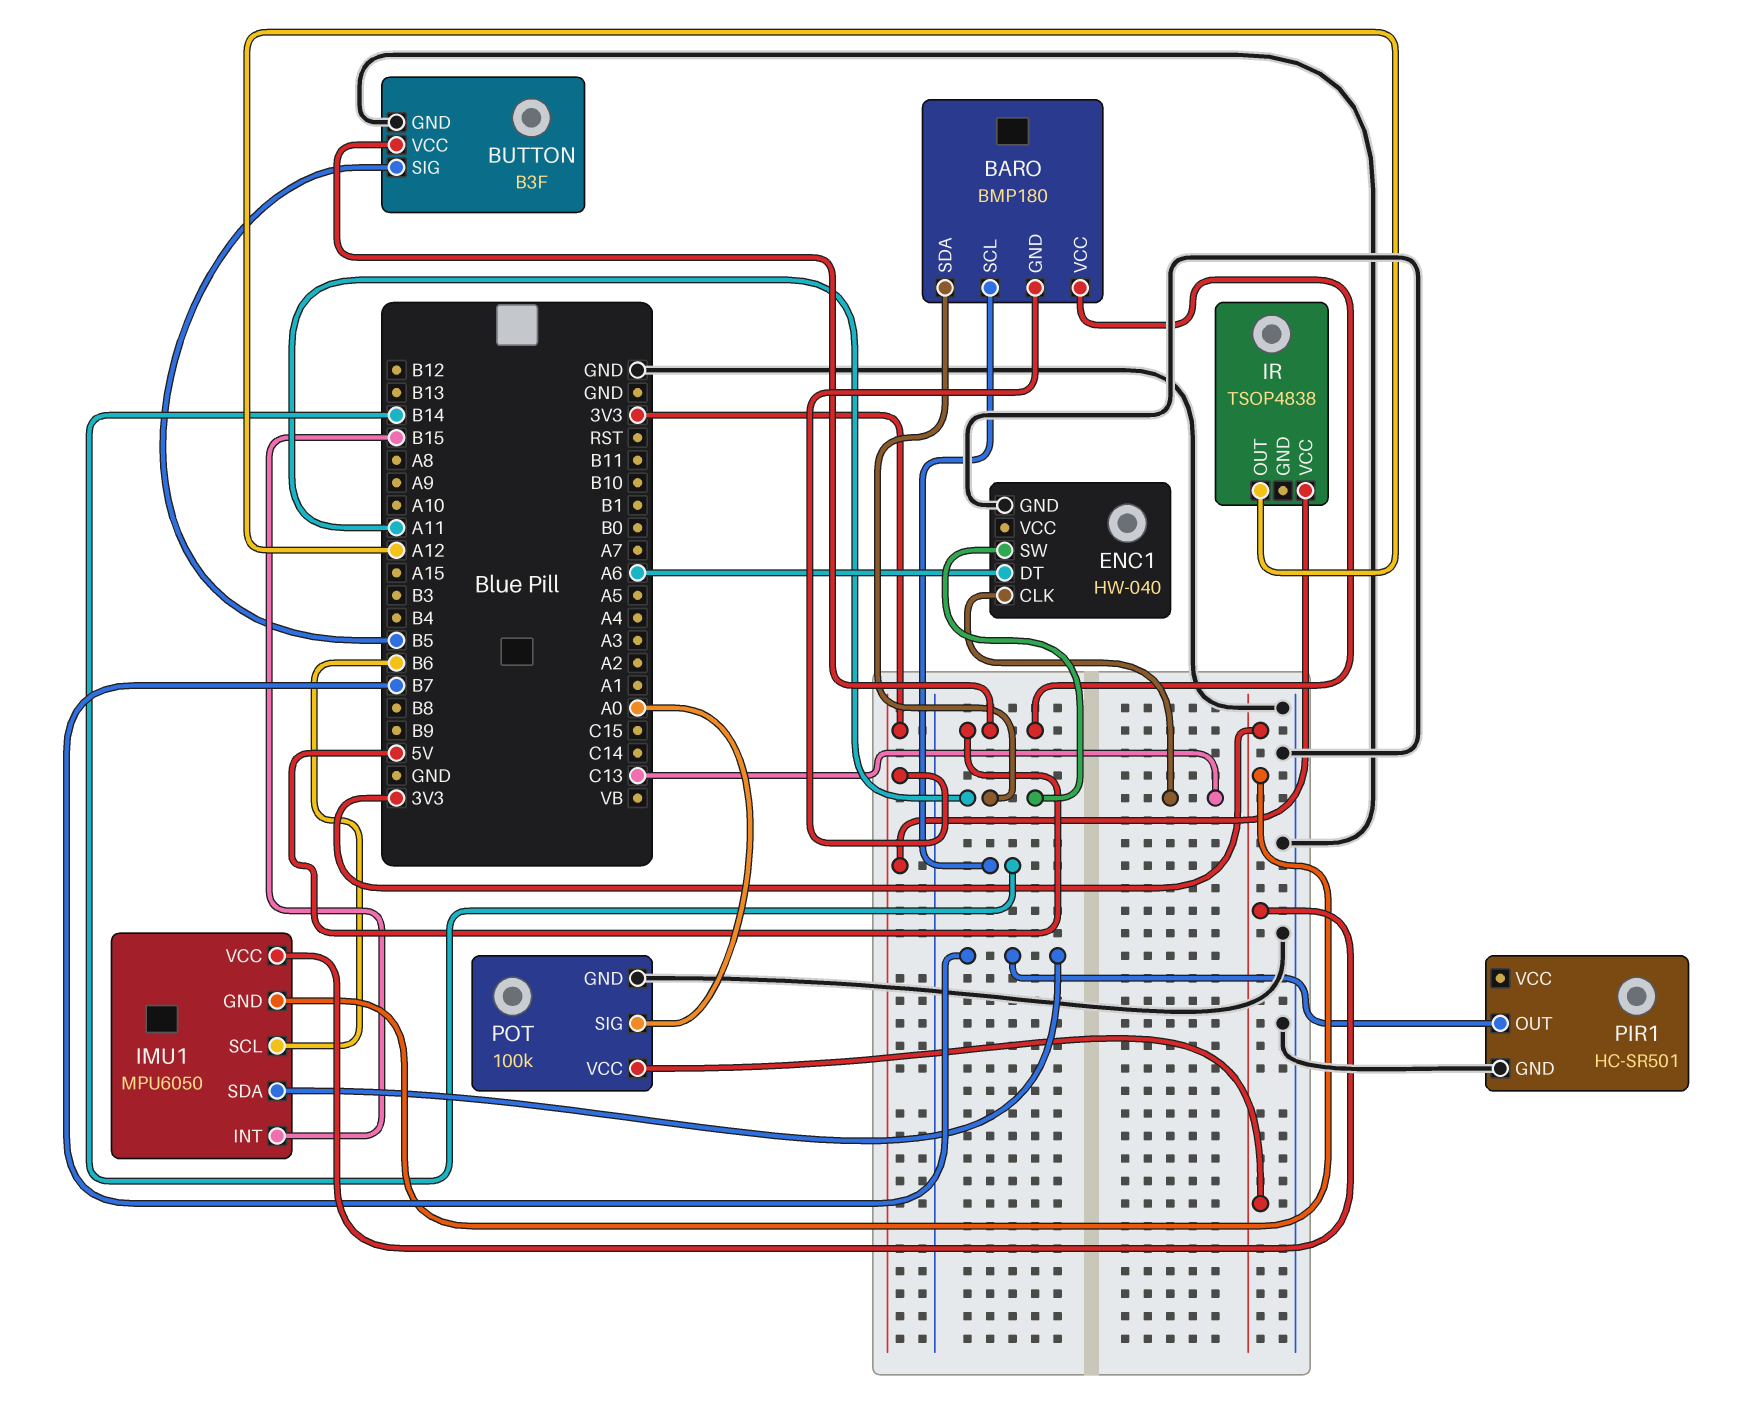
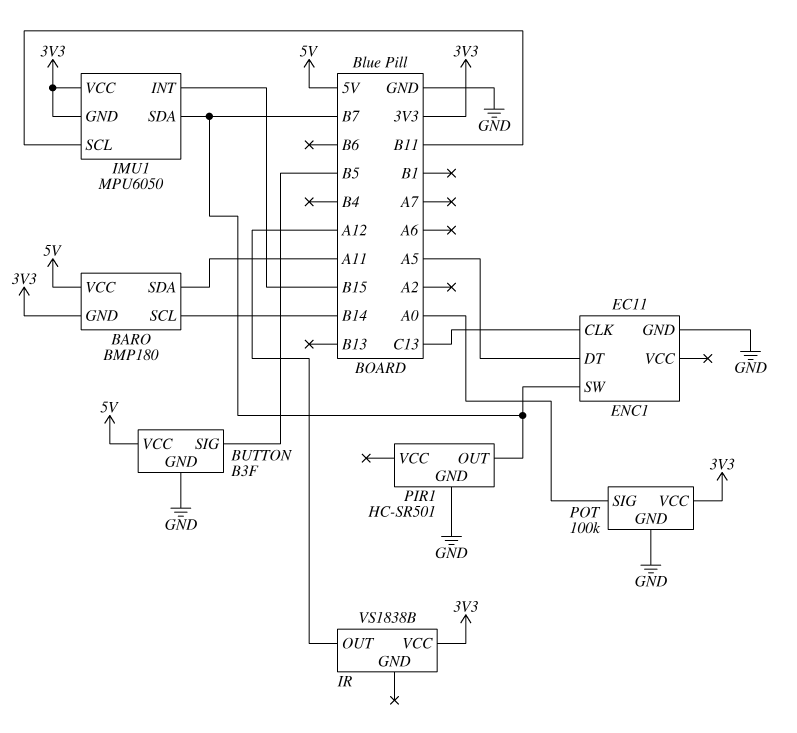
ENC1: HW-040 -> EC11
ENC1 pin DT: A6 -> A5
ENC1 pin SW: A11 -> B7
IMU1 pin SCL: B6 -> B11
IR: TSOP4838 -> VS1838B

